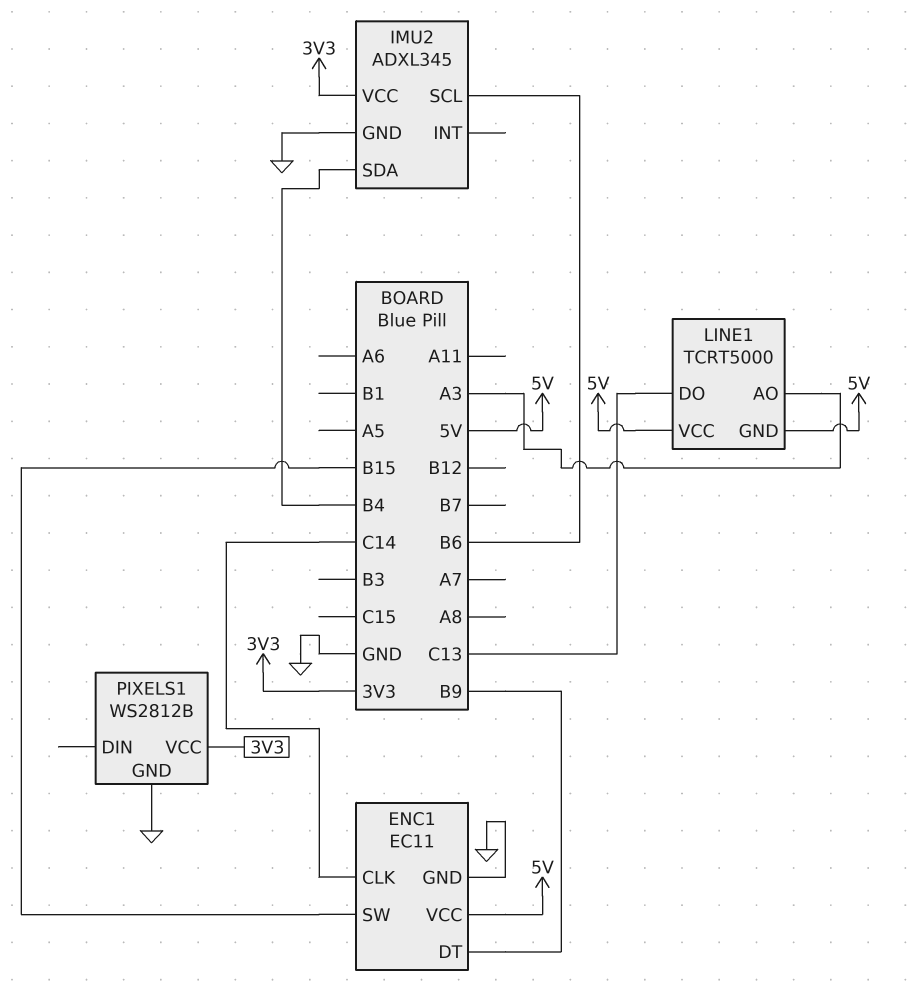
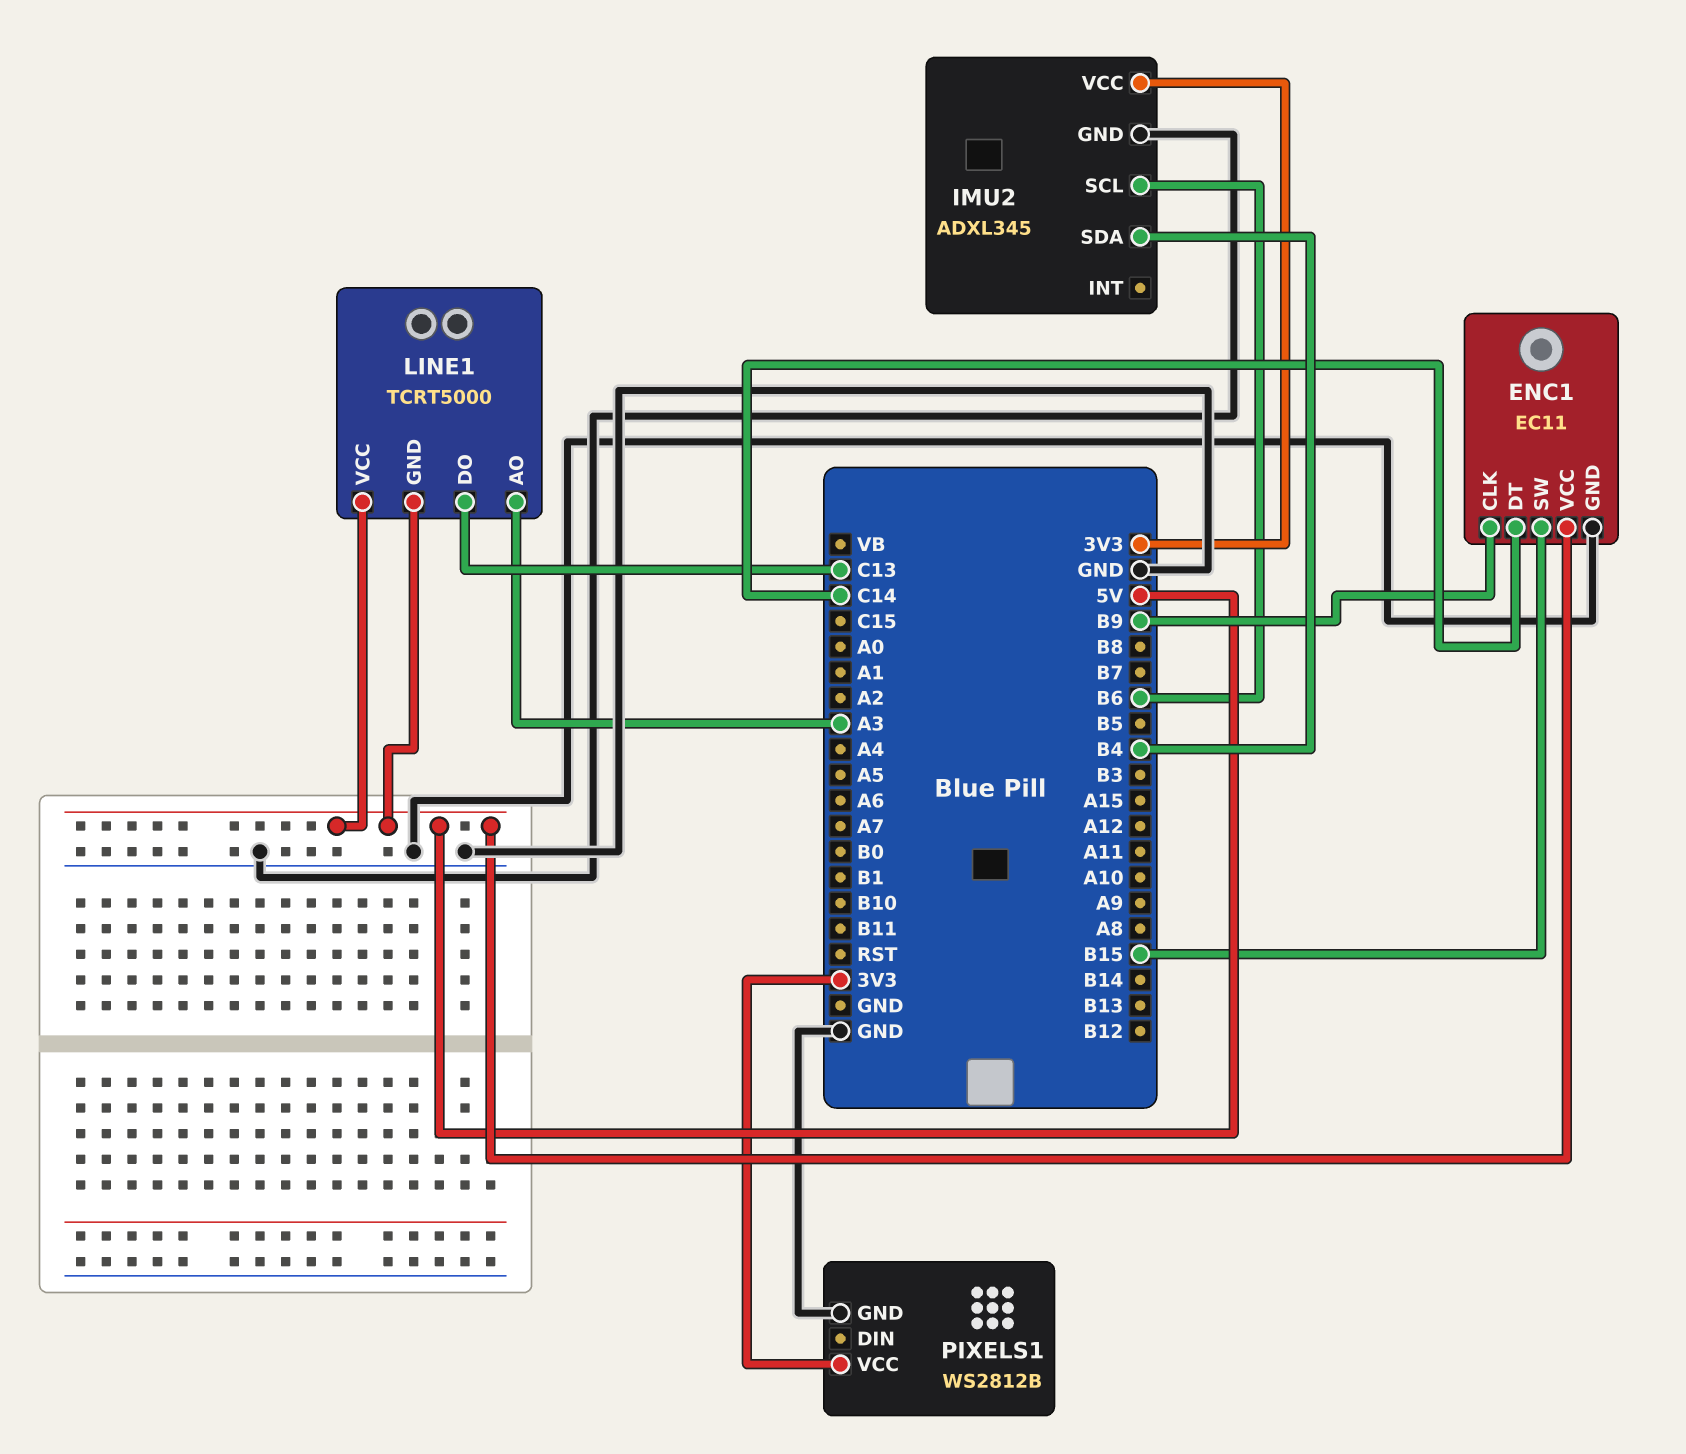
ENC1 pin CLK: C14 -> B9
ENC1 pin DT: B9 -> C14

